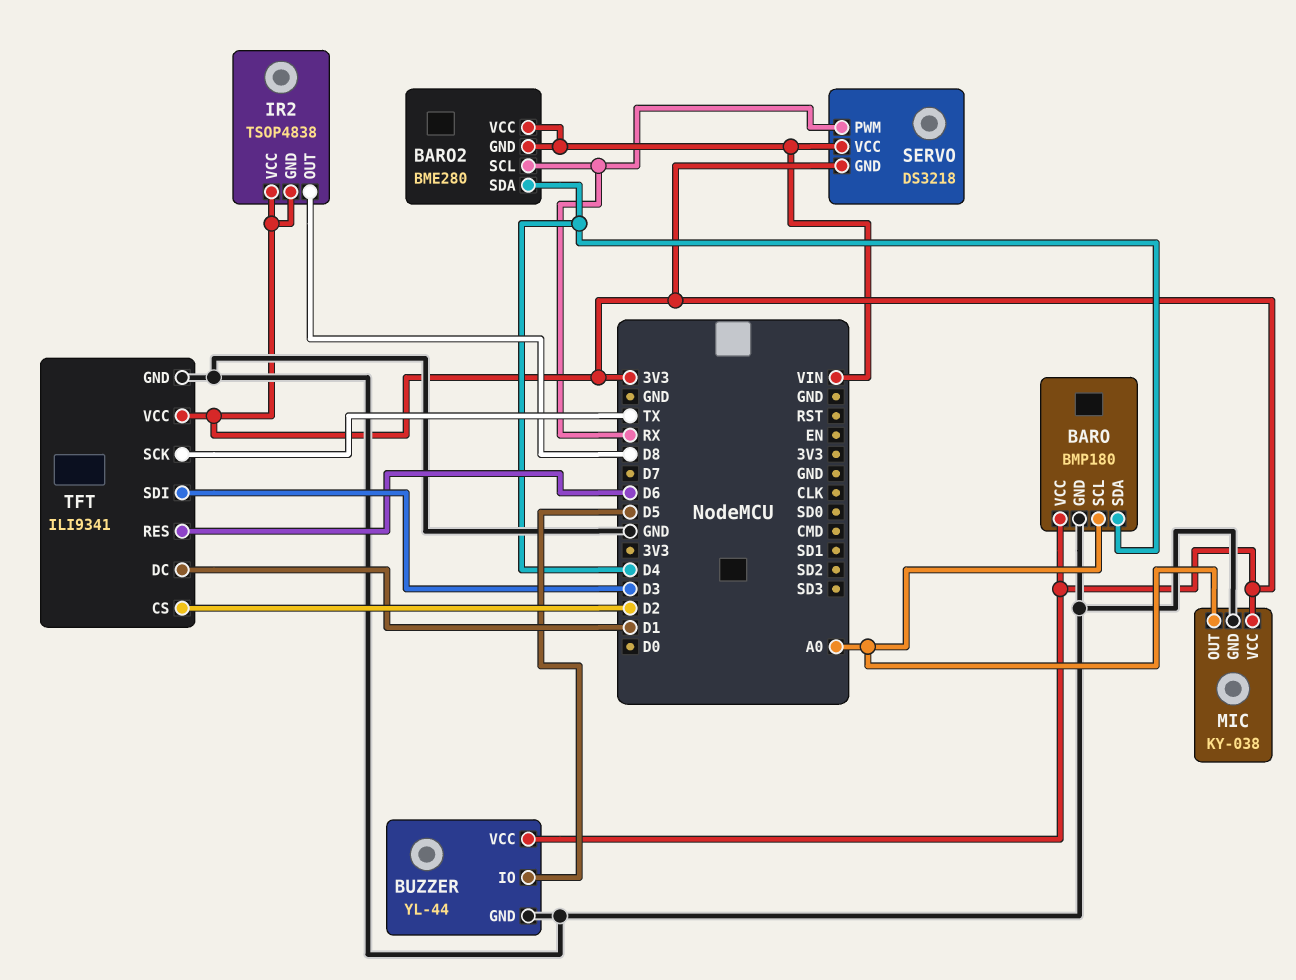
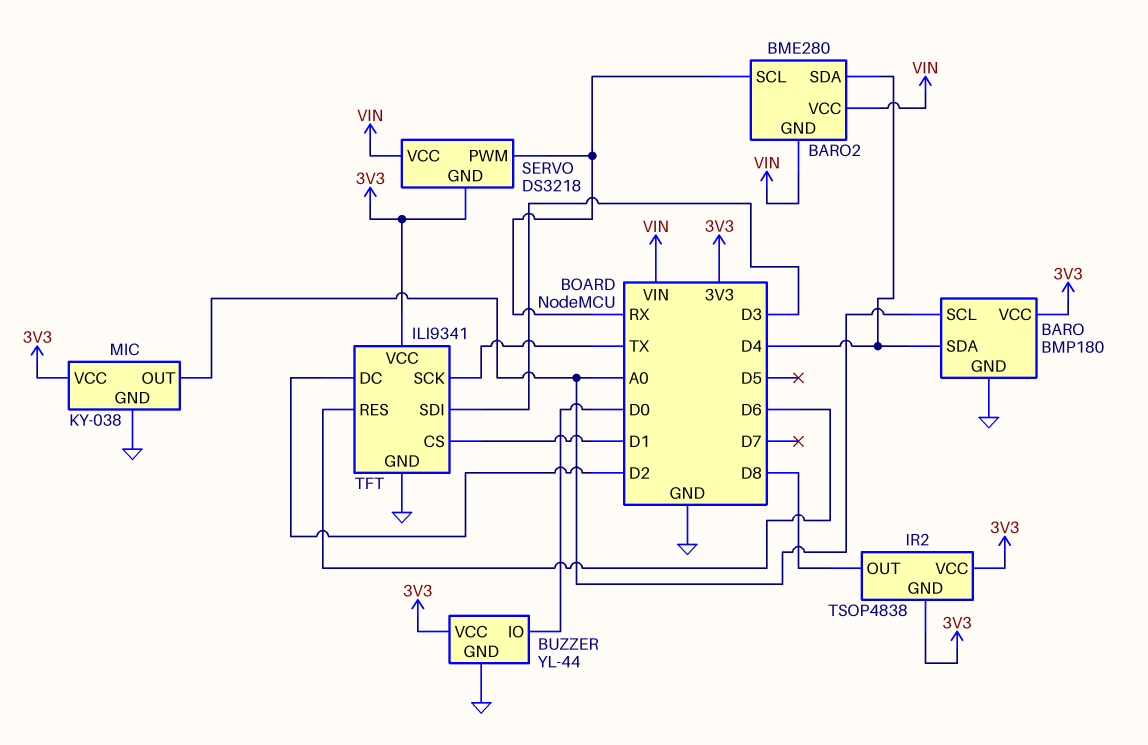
BUZZER pin IO: D5 -> D0
TFT pin CS: D2 -> D1
TFT pin DC: D1 -> D2

